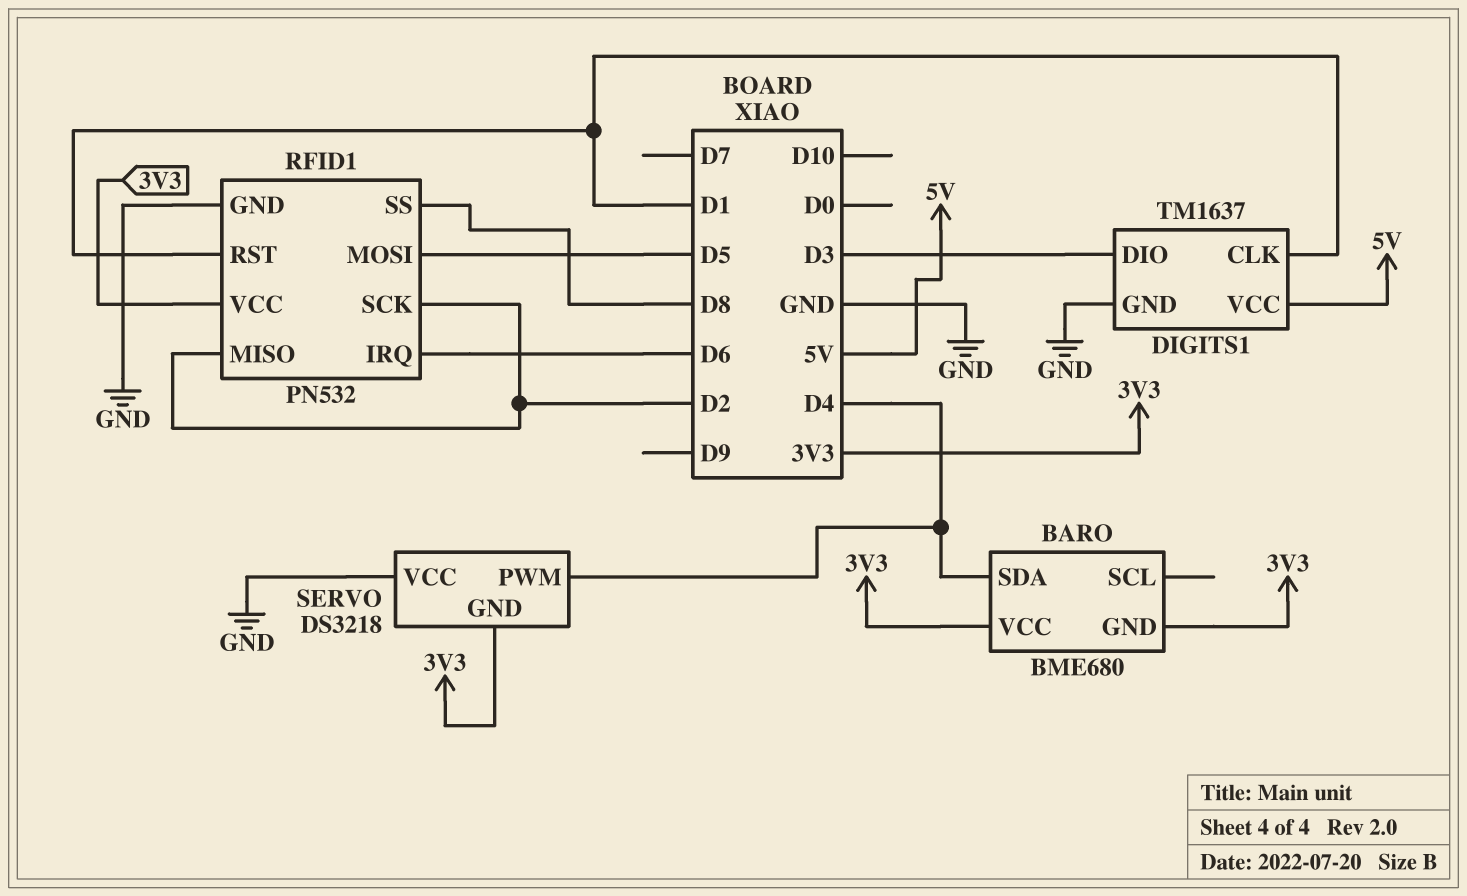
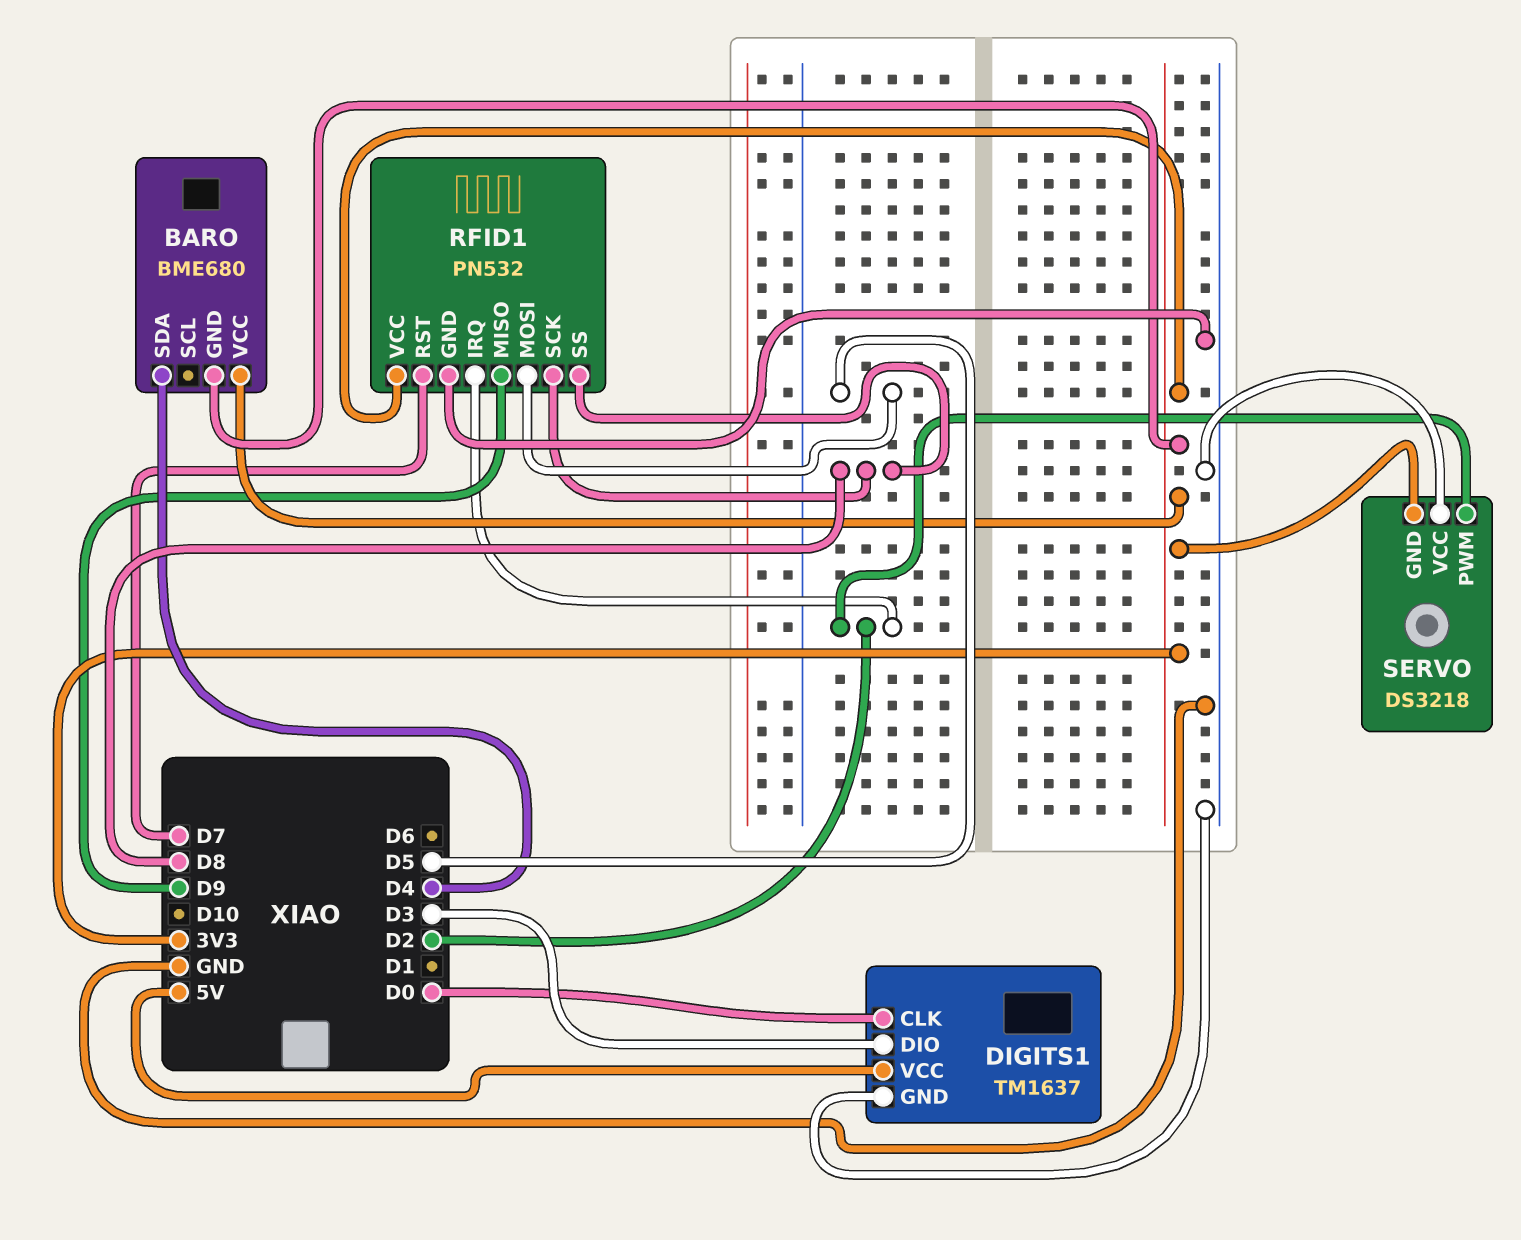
DIGITS1 pin CLK: D1 -> D0
RFID1 pin IRQ: D6 -> D2
RFID1 pin MISO: D2 -> D9
RFID1 pin RST: D1 -> D7
RFID1 pin SCK: D2 -> D8
SERVO pin PWM: D4 -> D2

